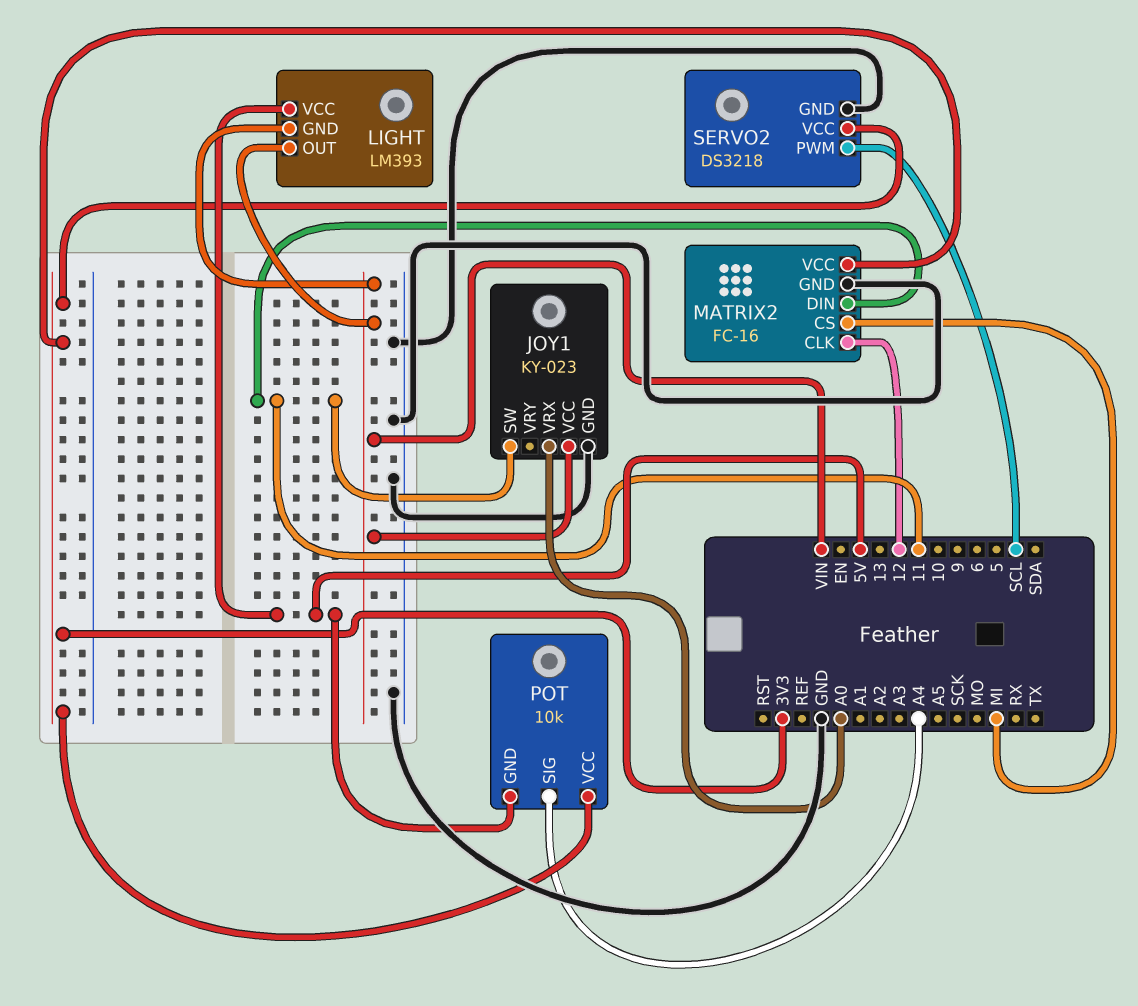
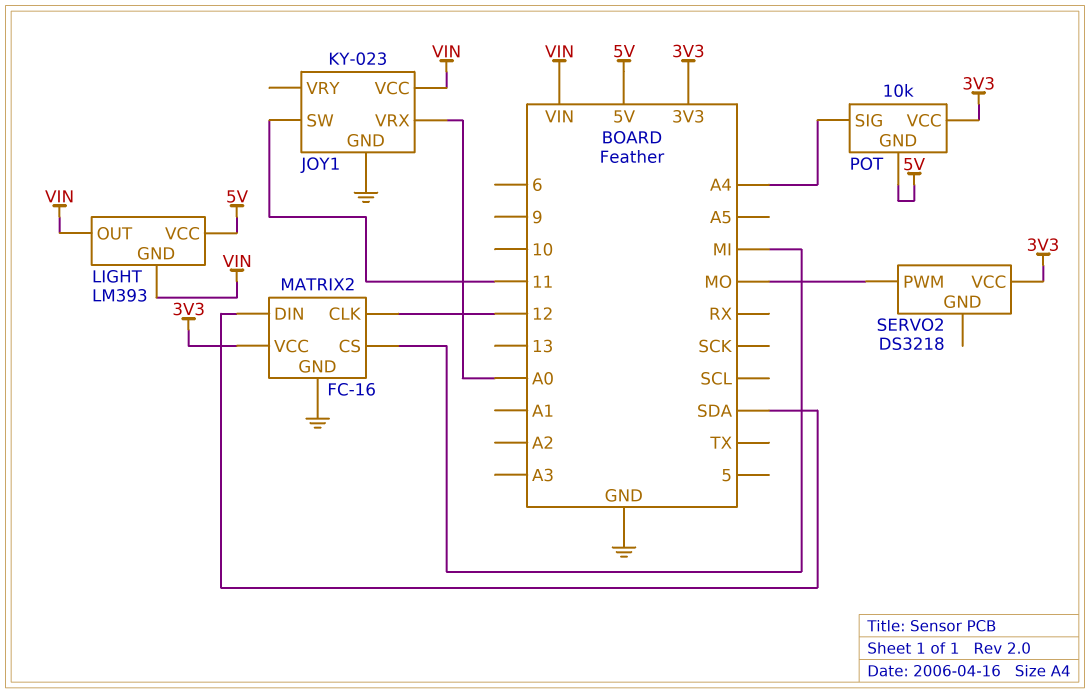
MATRIX2 pin DIN: 11 -> SDA
SERVO2 pin GND: GND -> none
SERVO2 pin PWM: SCL -> MO

